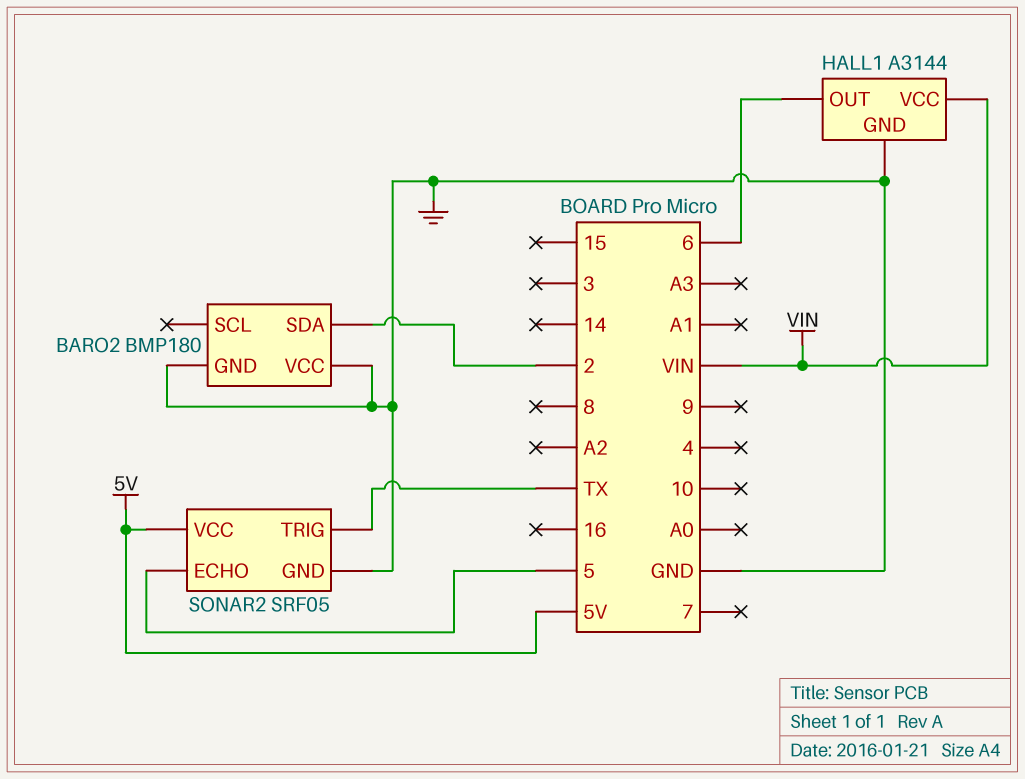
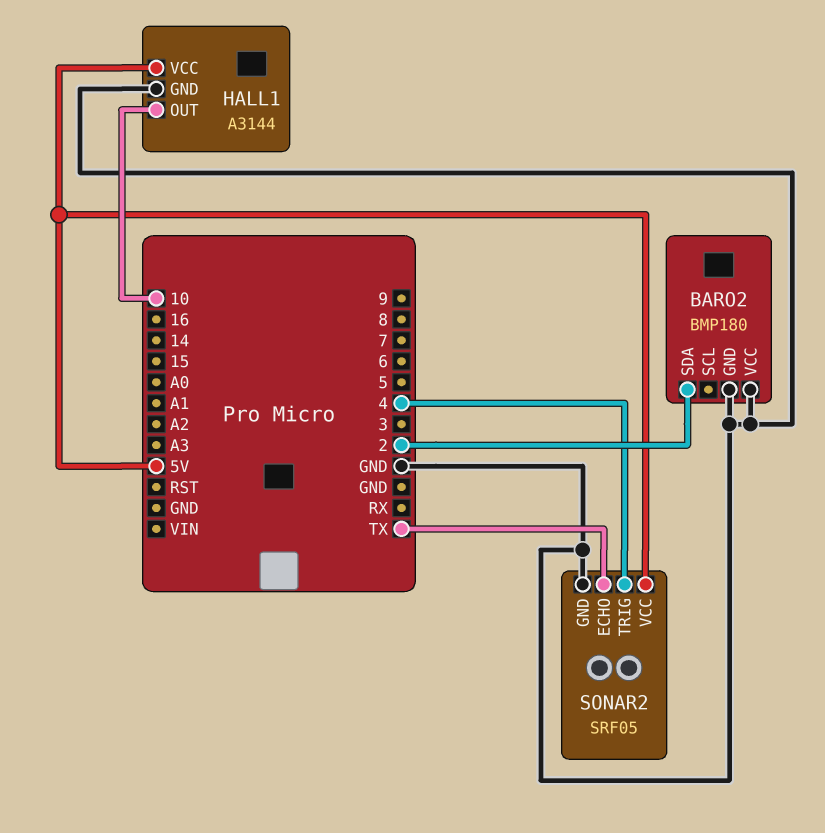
HALL1 pin OUT: 6 -> 10
HALL1 pin VCC: VIN -> 5V
SONAR2 pin ECHO: 5 -> TX
SONAR2 pin TRIG: TX -> 4

